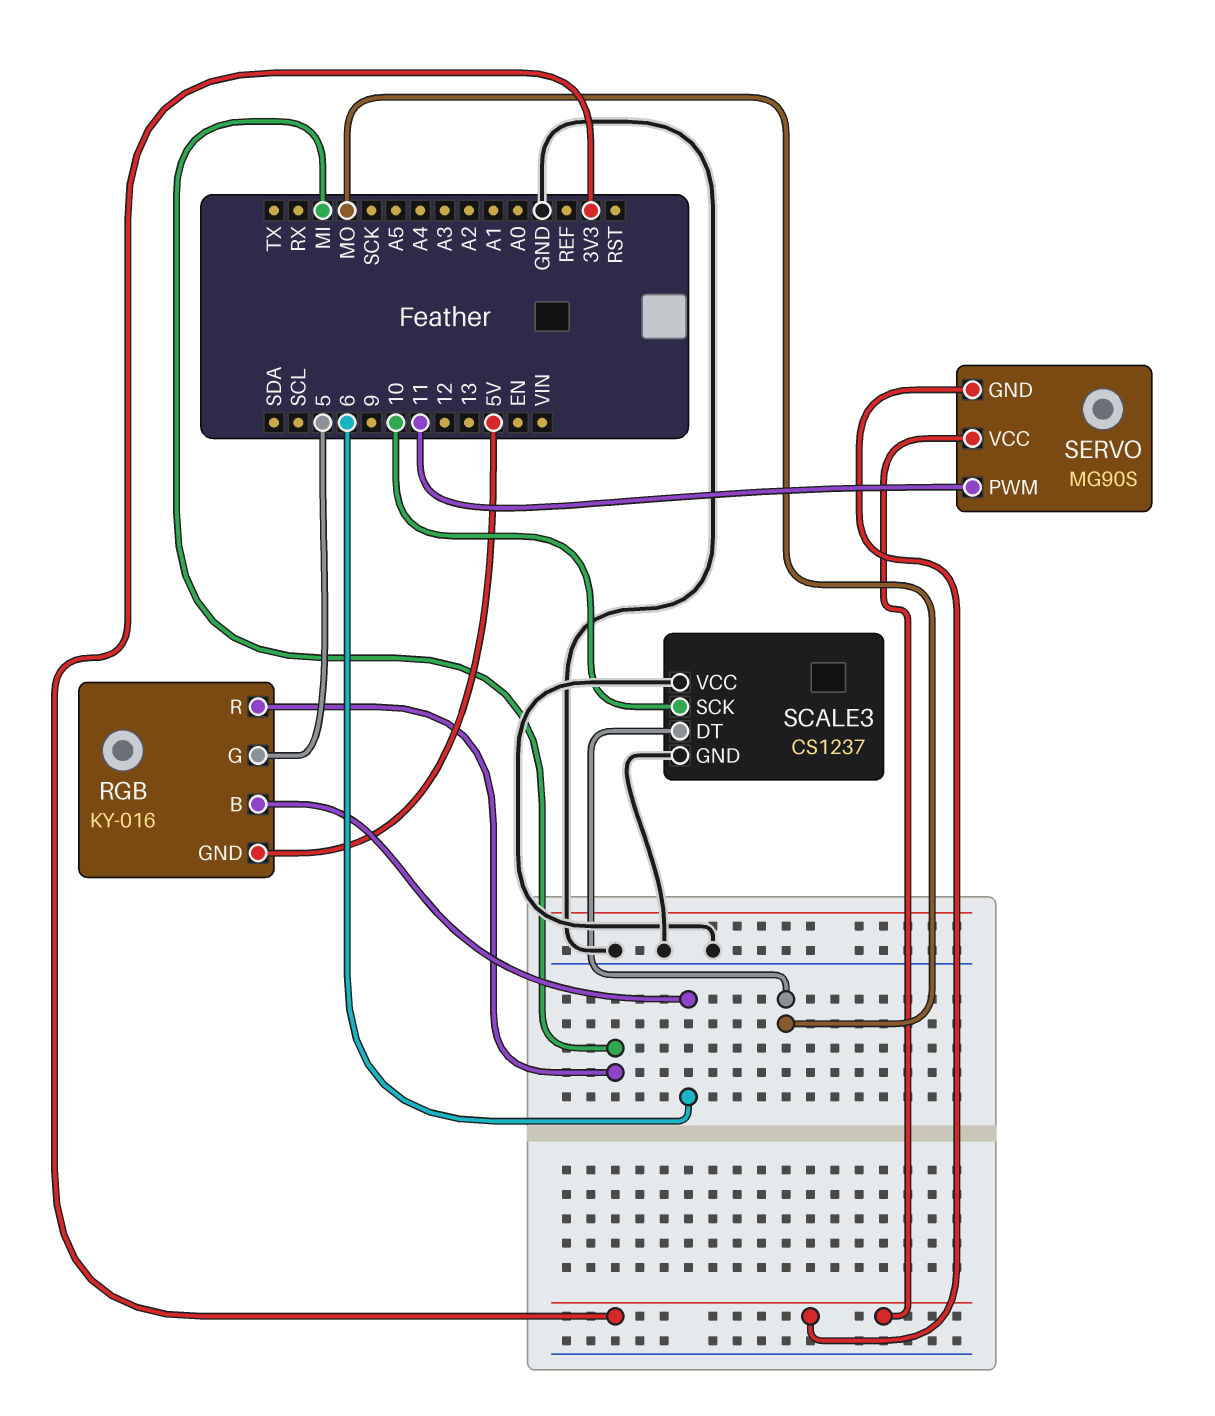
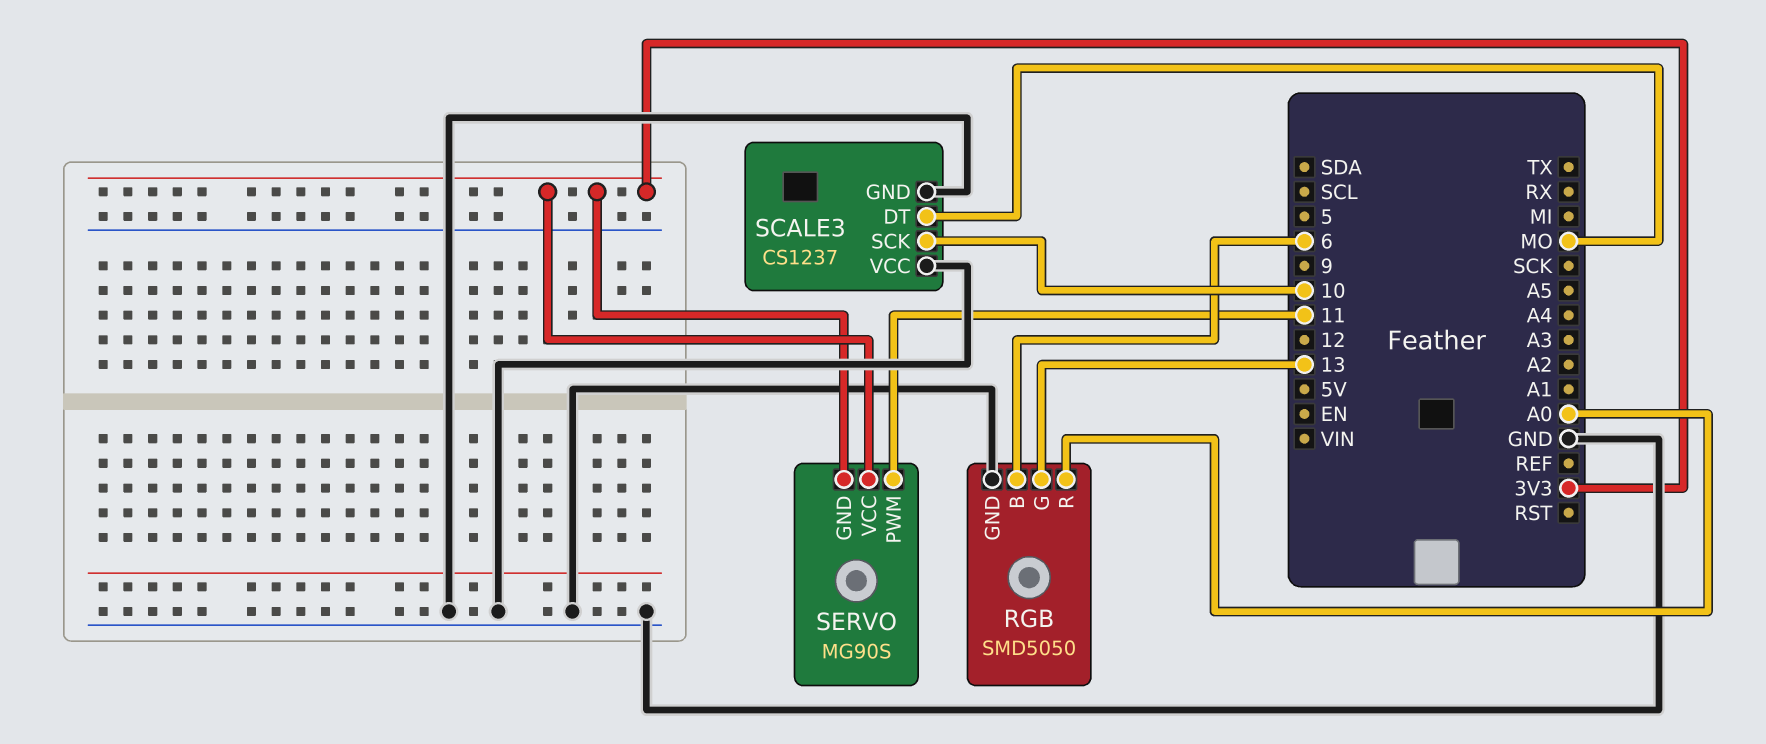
RGB: KY-016 -> SMD5050
RGB pin G: 5 -> 13
RGB pin GND: 5V -> GND
RGB pin R: MI -> A0

